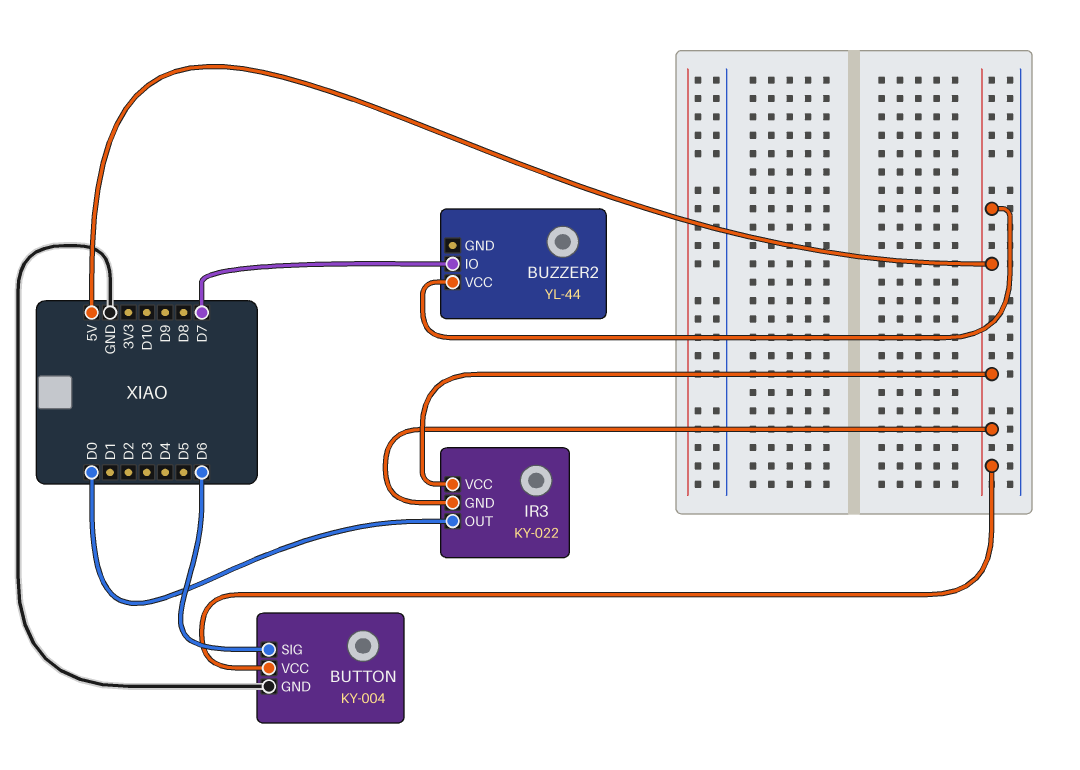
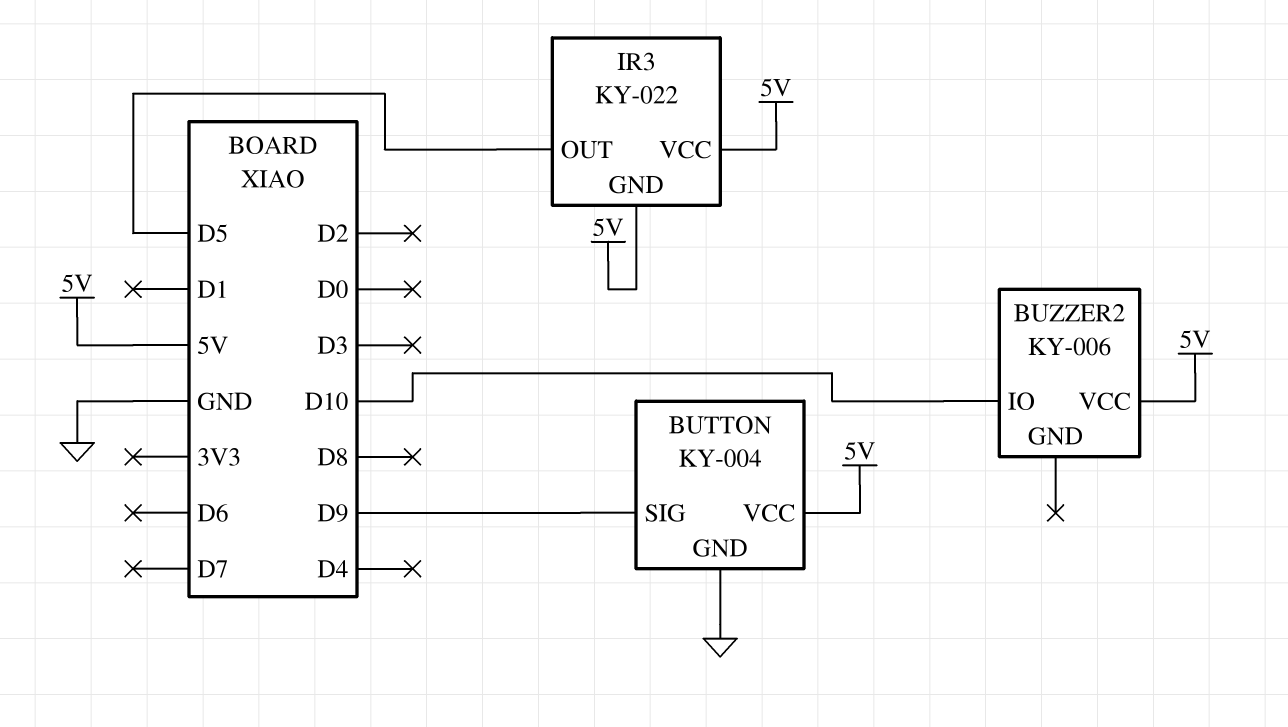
BUTTON pin SIG: D6 -> D9
BUZZER2: YL-44 -> KY-006
BUZZER2 pin IO: D7 -> D10
IR3 pin OUT: D0 -> D5

